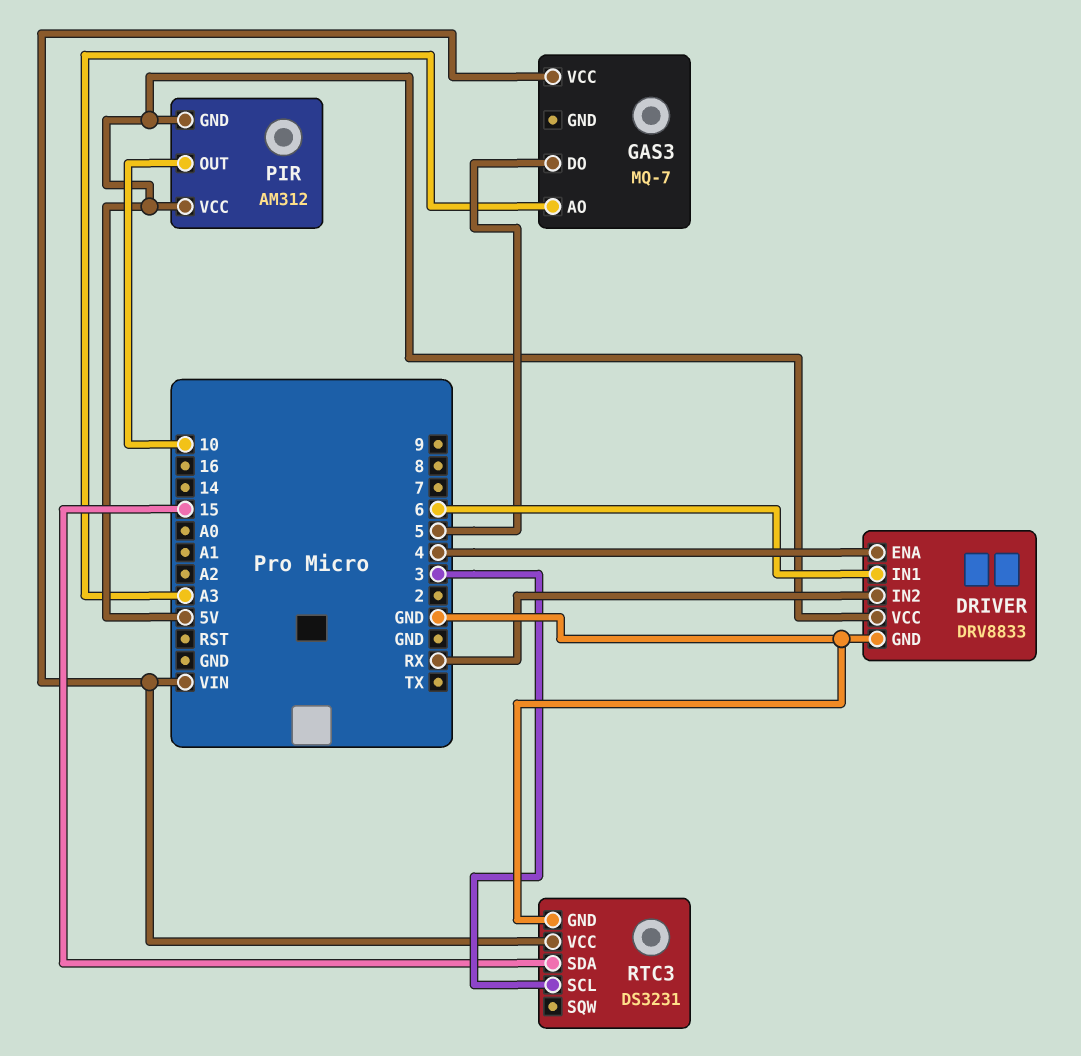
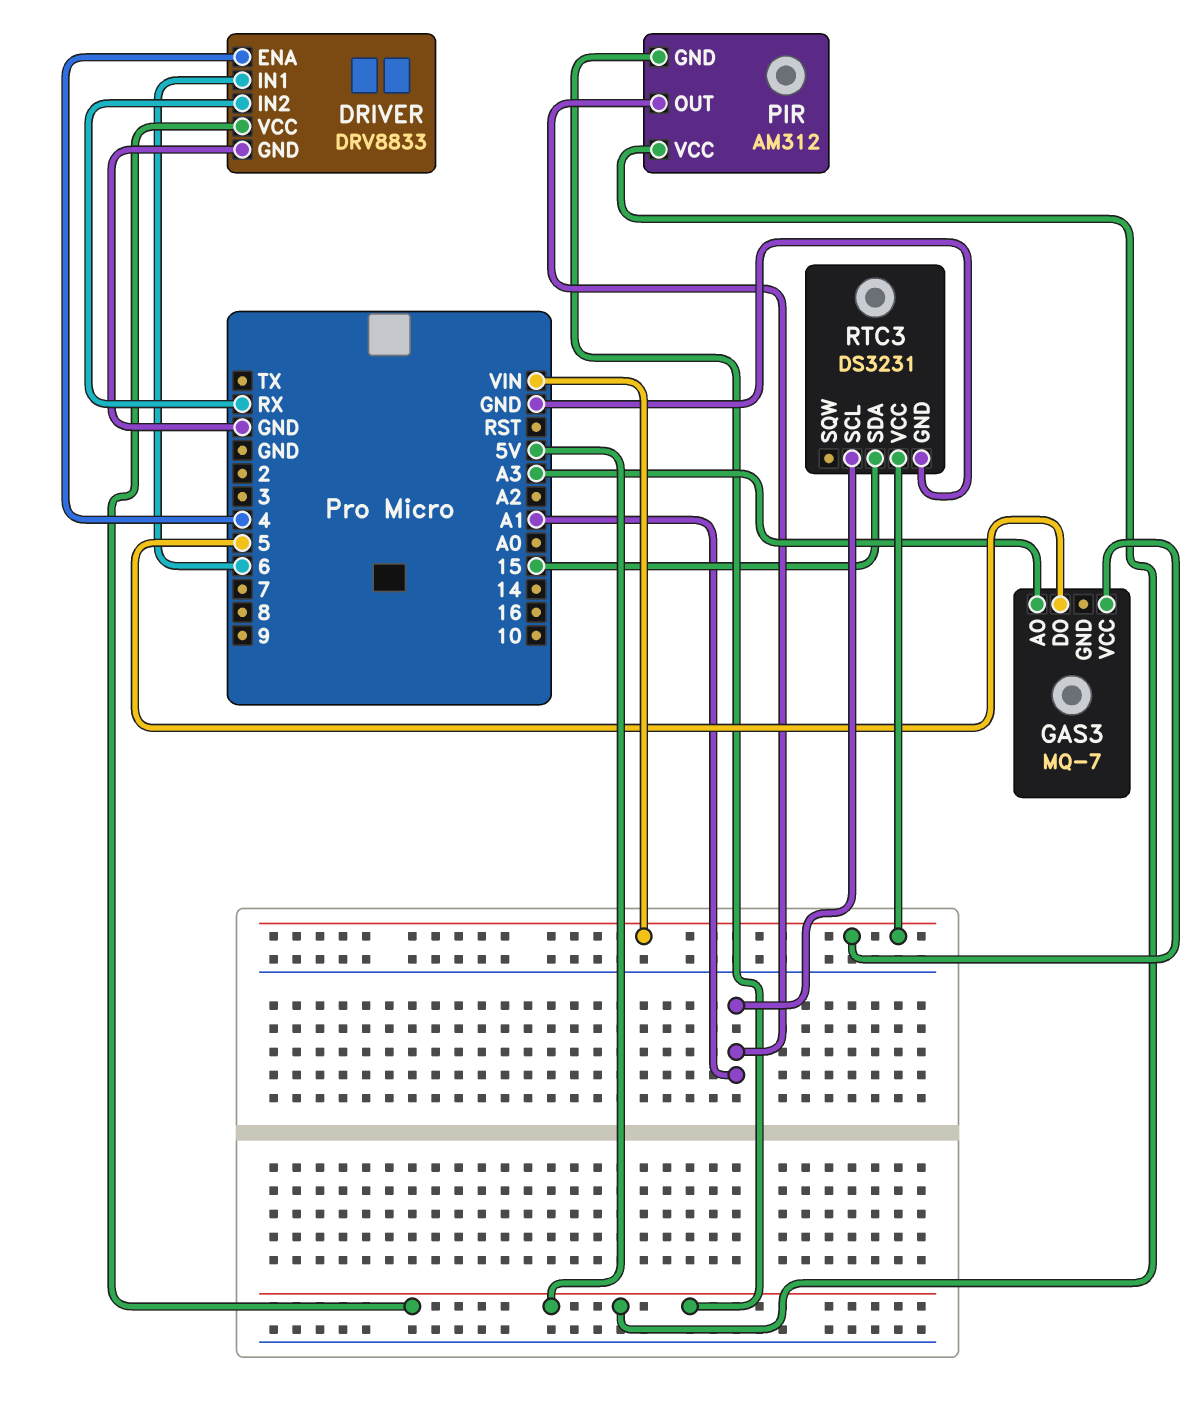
PIR pin OUT: 10 -> A1
RTC3 pin SCL: 3 -> A1

